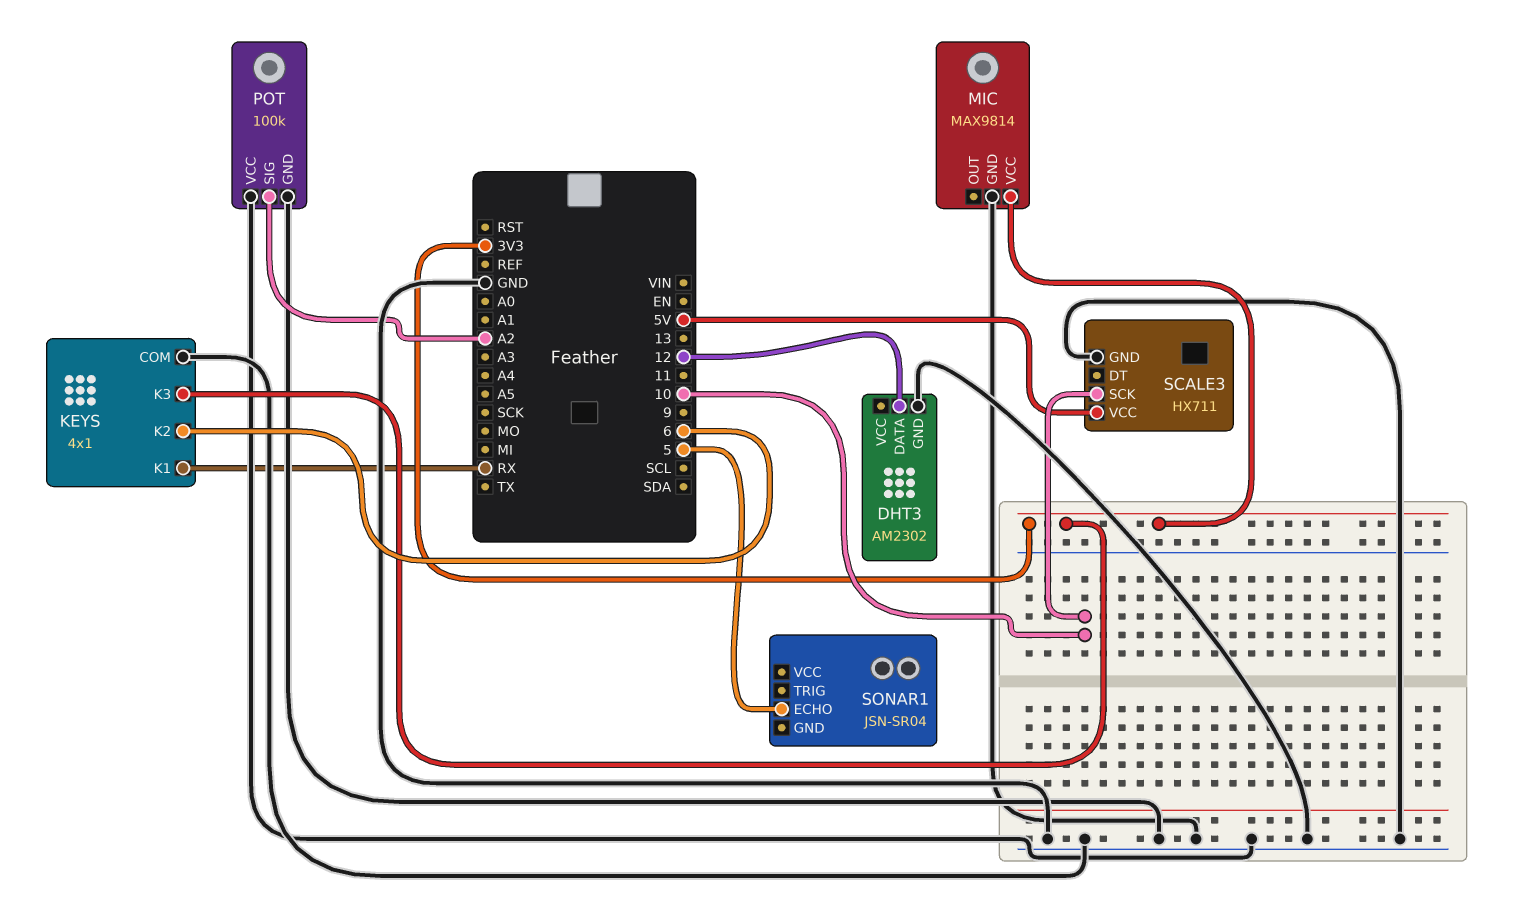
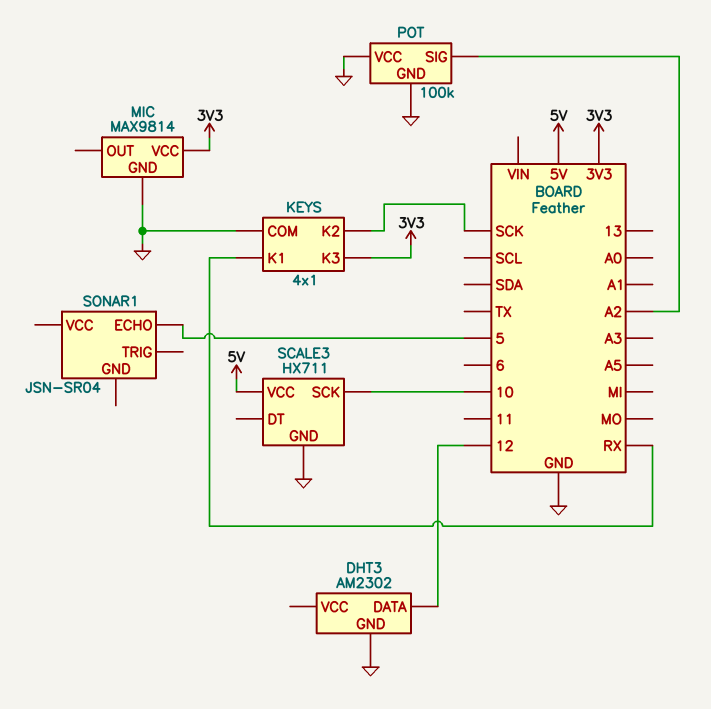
KEYS pin K2: 6 -> SCK

